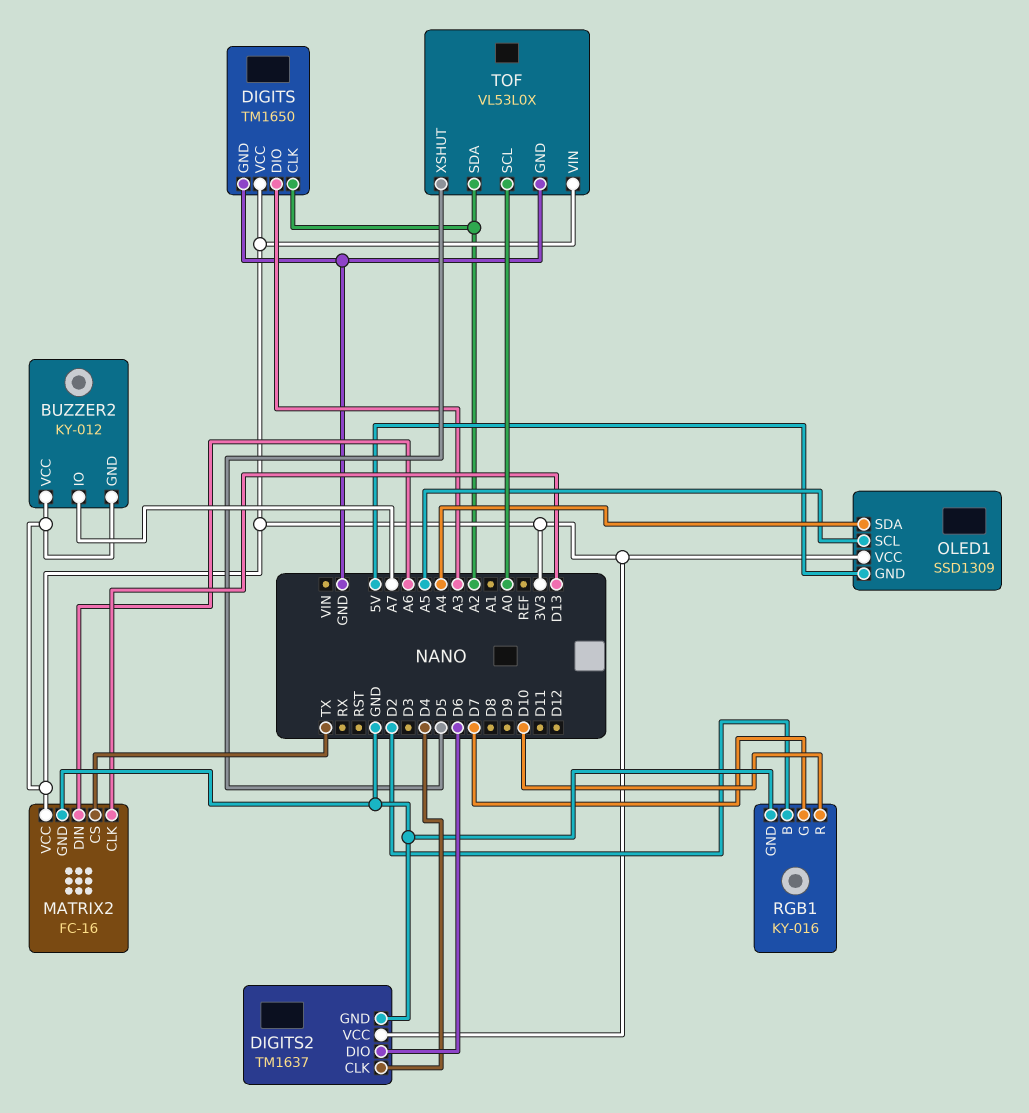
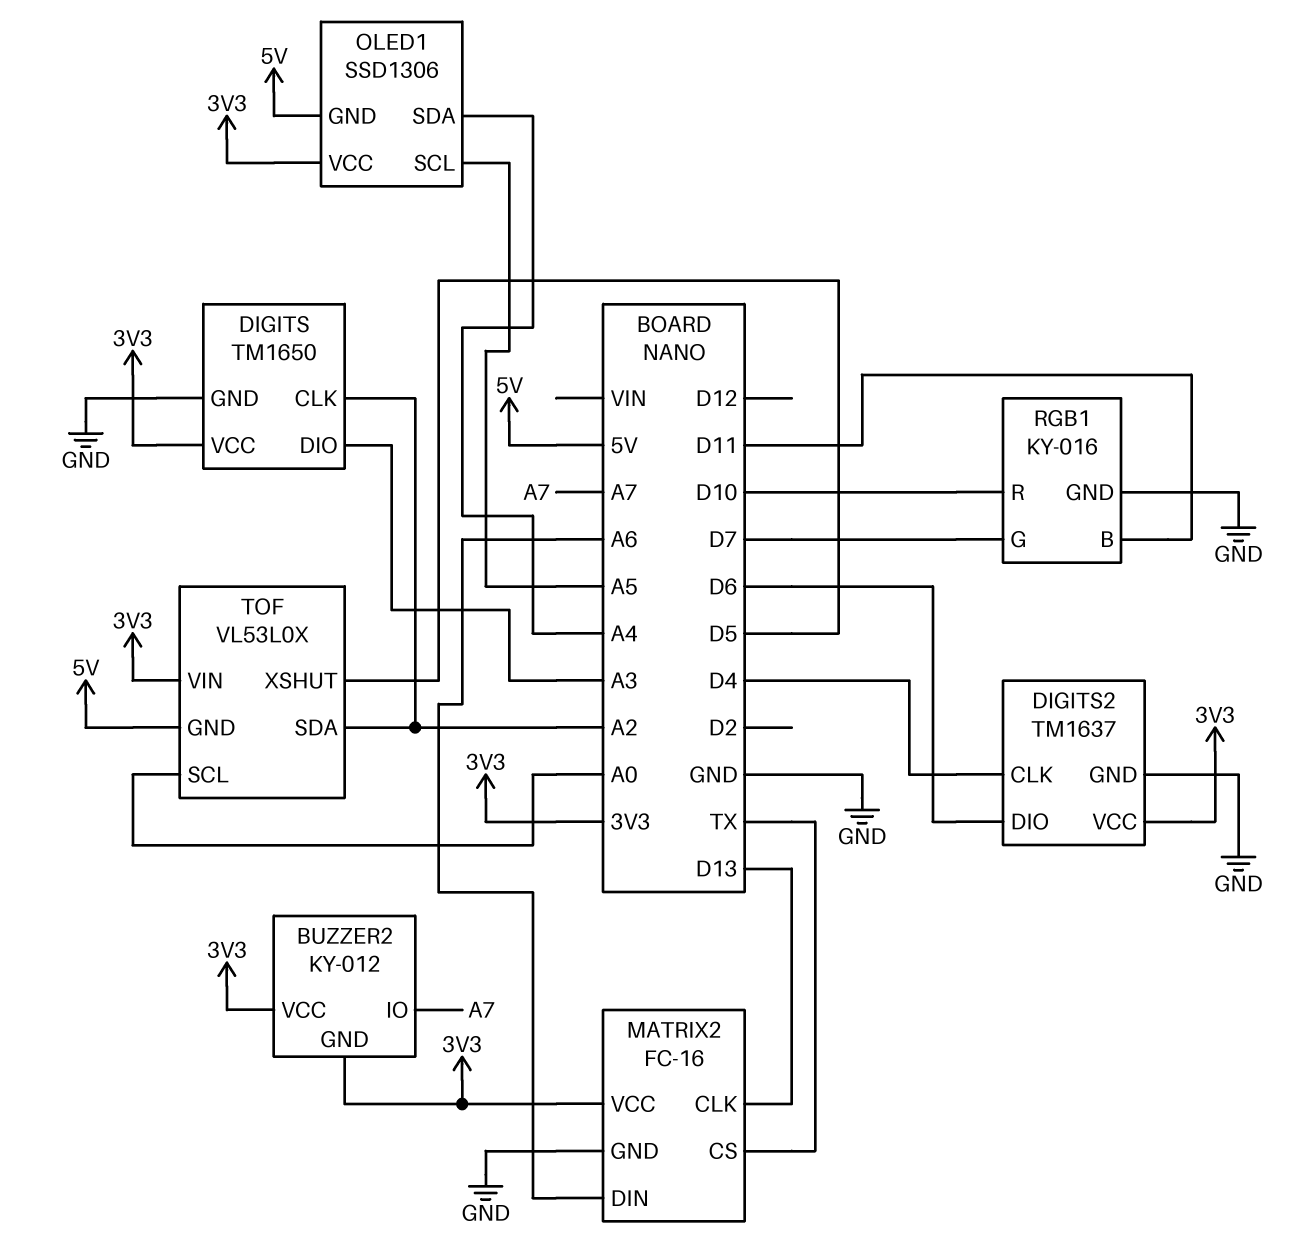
OLED1: SSD1309 -> SSD1306
RGB1 pin B: D2 -> D11
TOF pin GND: GND -> 5V

